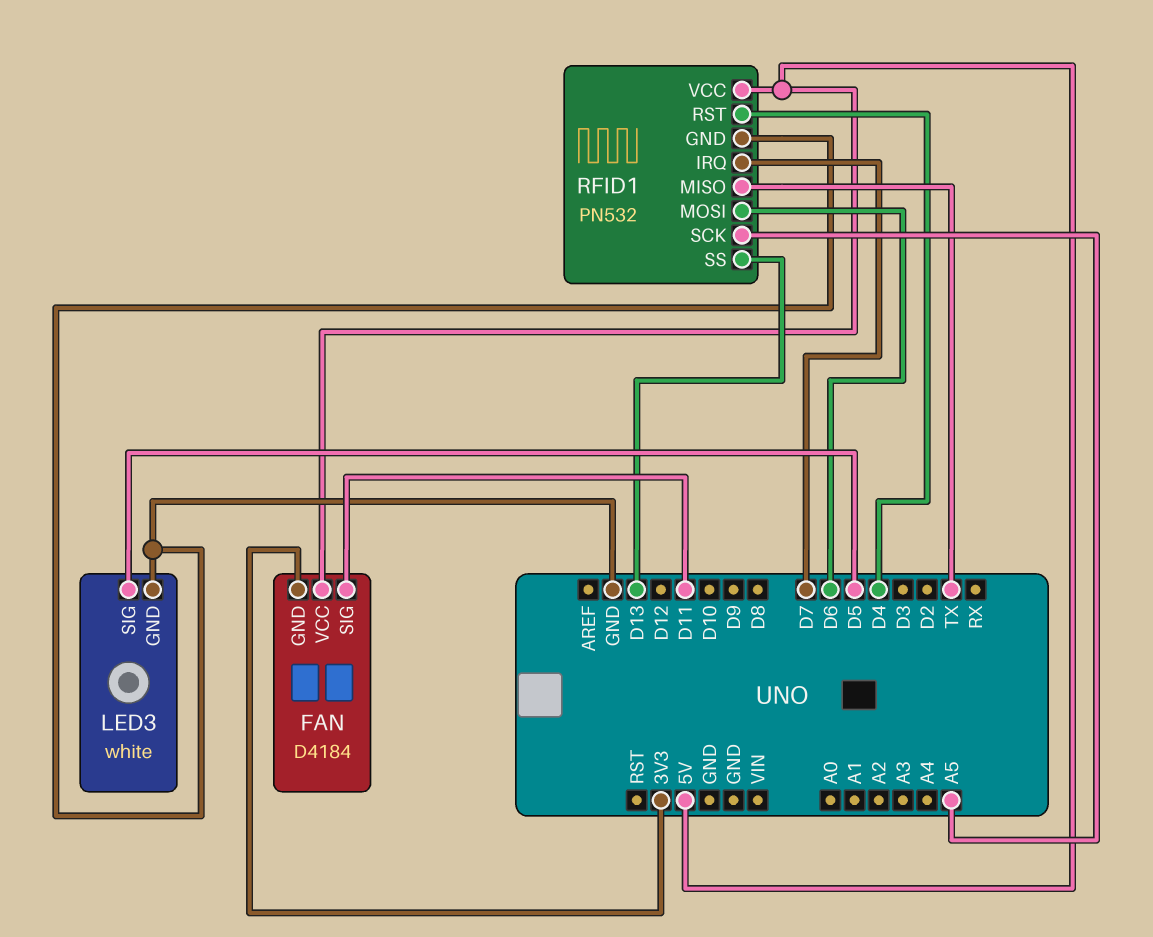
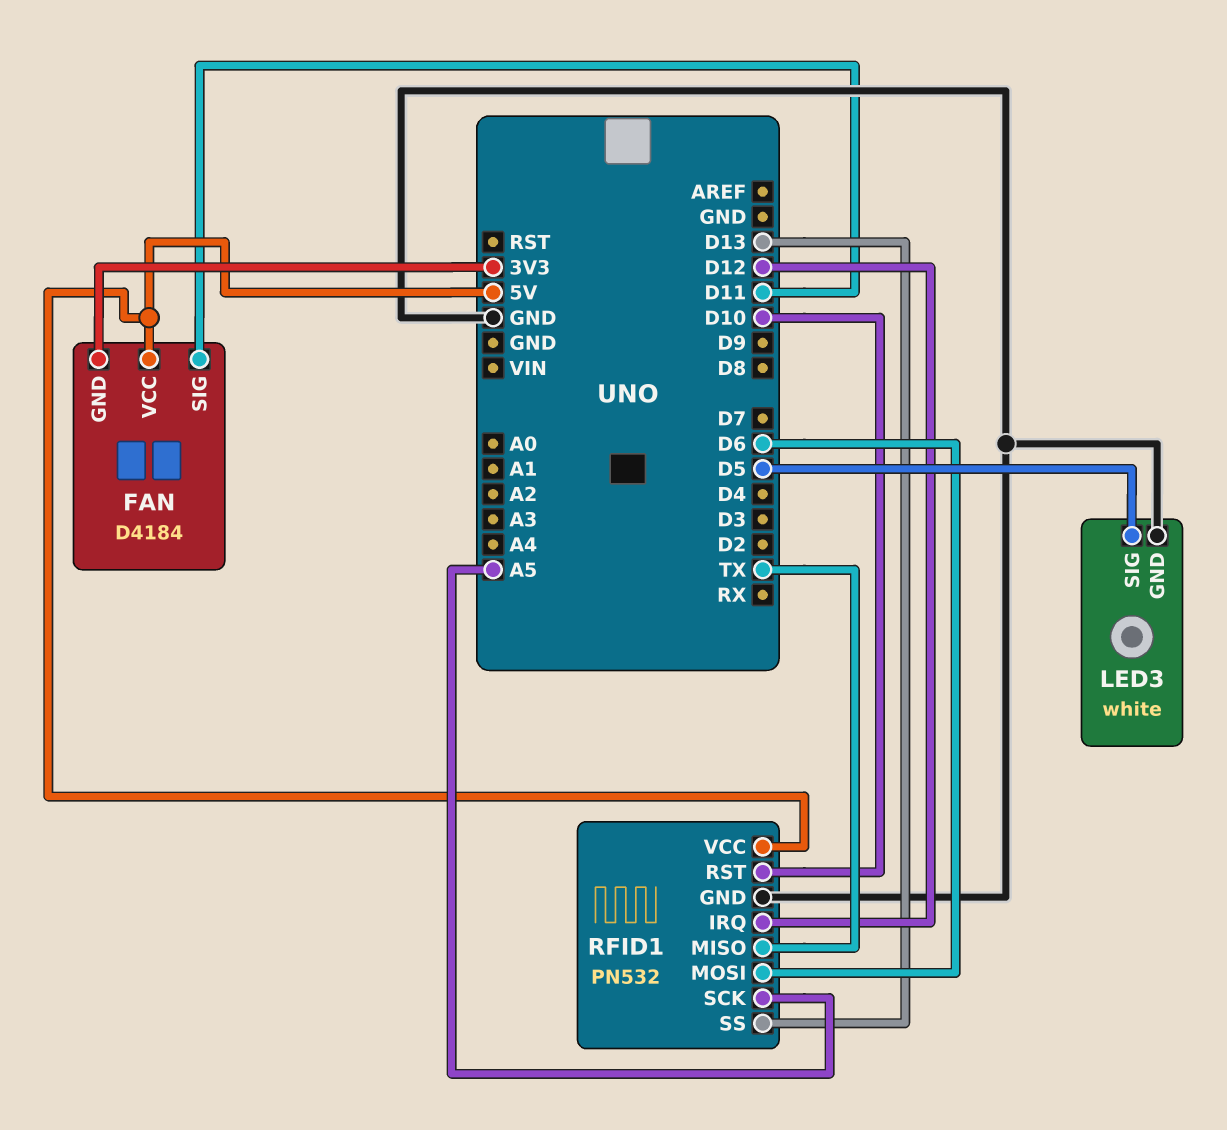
RFID1 pin IRQ: D7 -> D12
RFID1 pin RST: D4 -> D10

